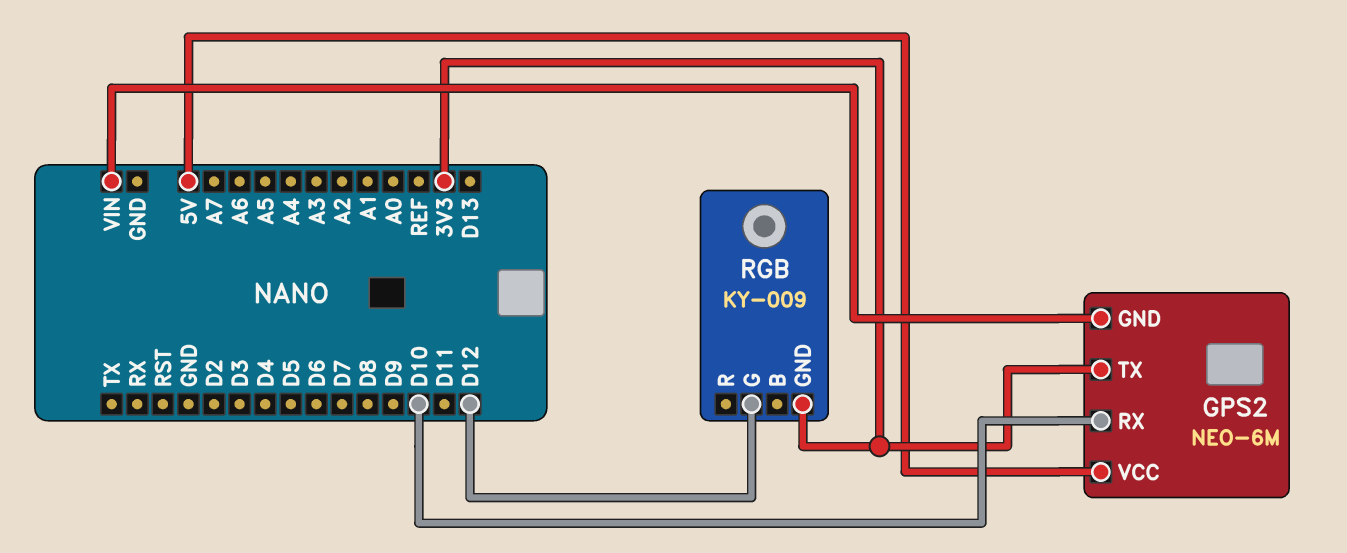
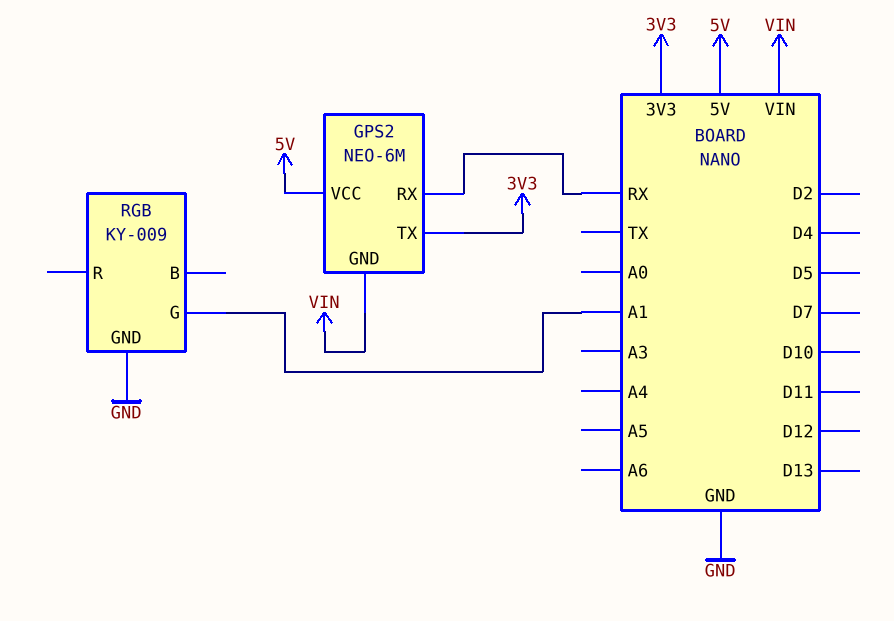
GPS2 pin RX: D10 -> RX
RGB pin G: D12 -> A1
RGB pin GND: 3V3 -> GND

